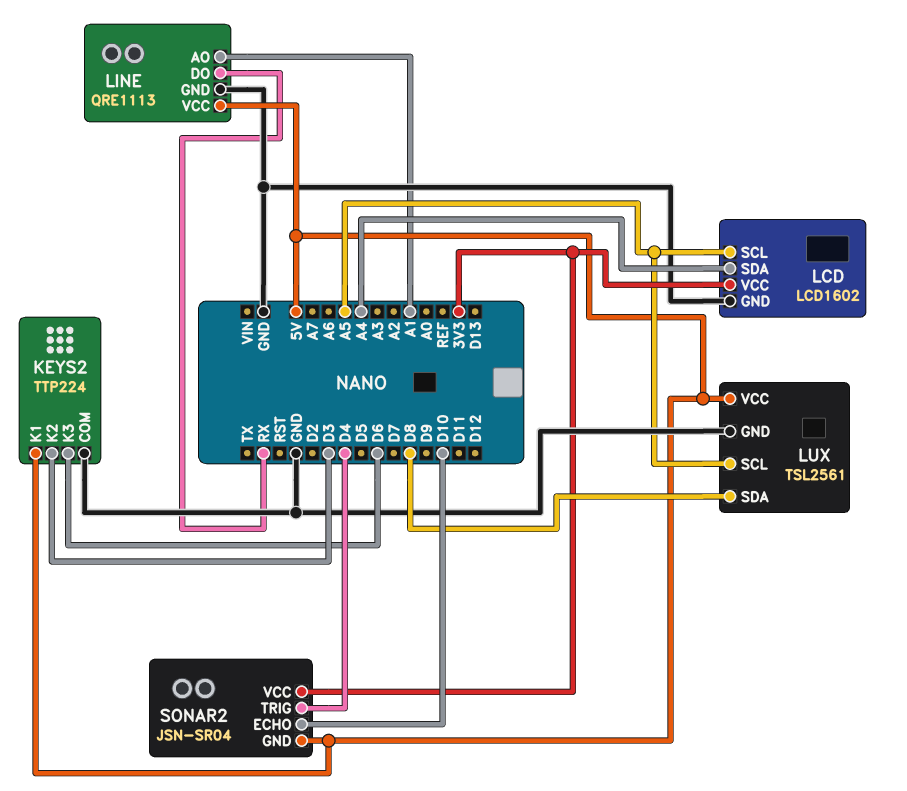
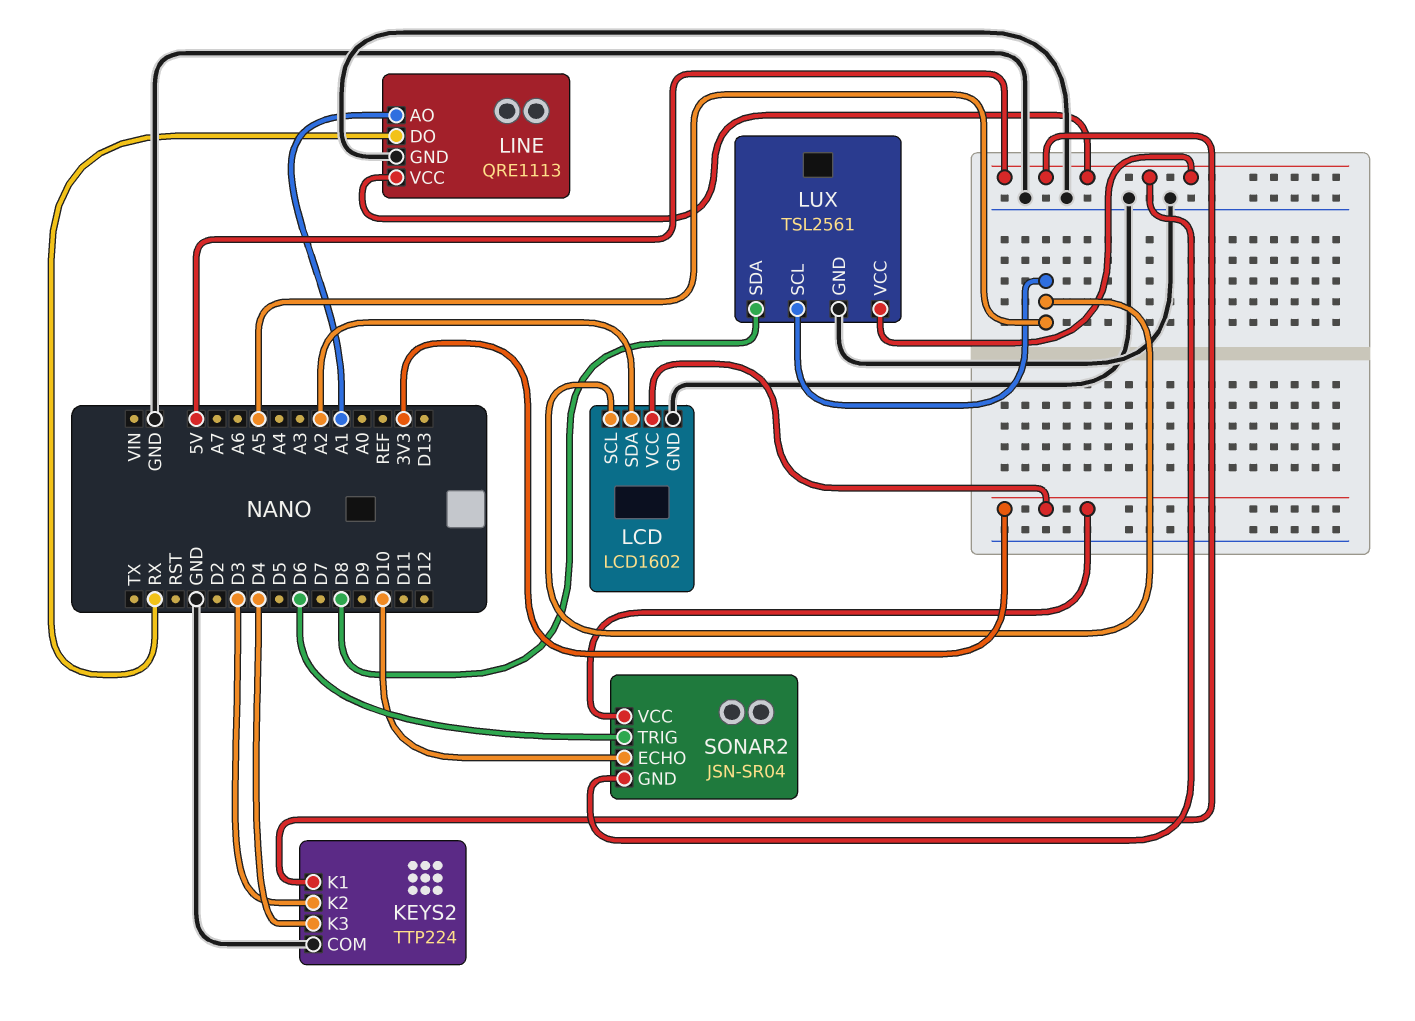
KEYS2 pin K3: D6 -> D4
LCD pin SDA: A4 -> A2
SONAR2 pin TRIG: D4 -> D6

